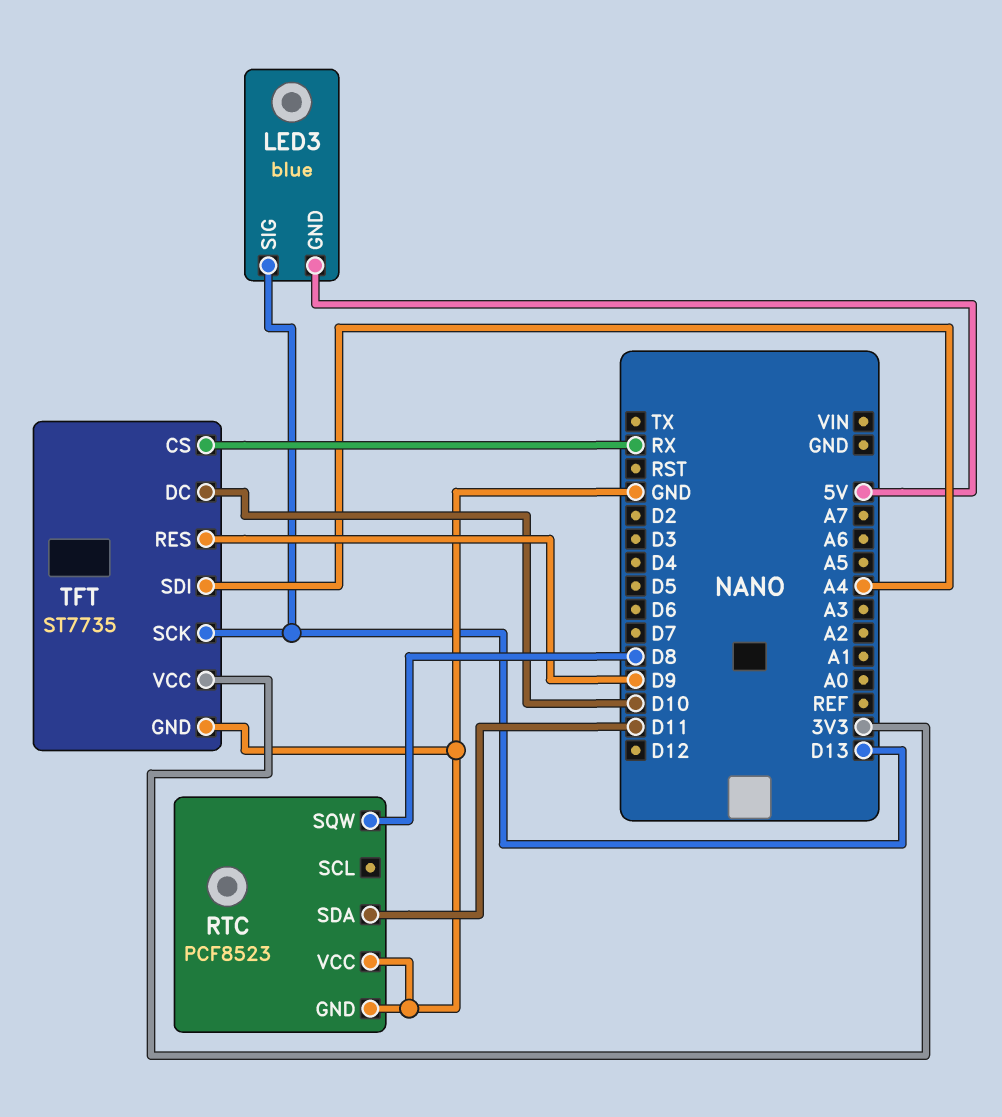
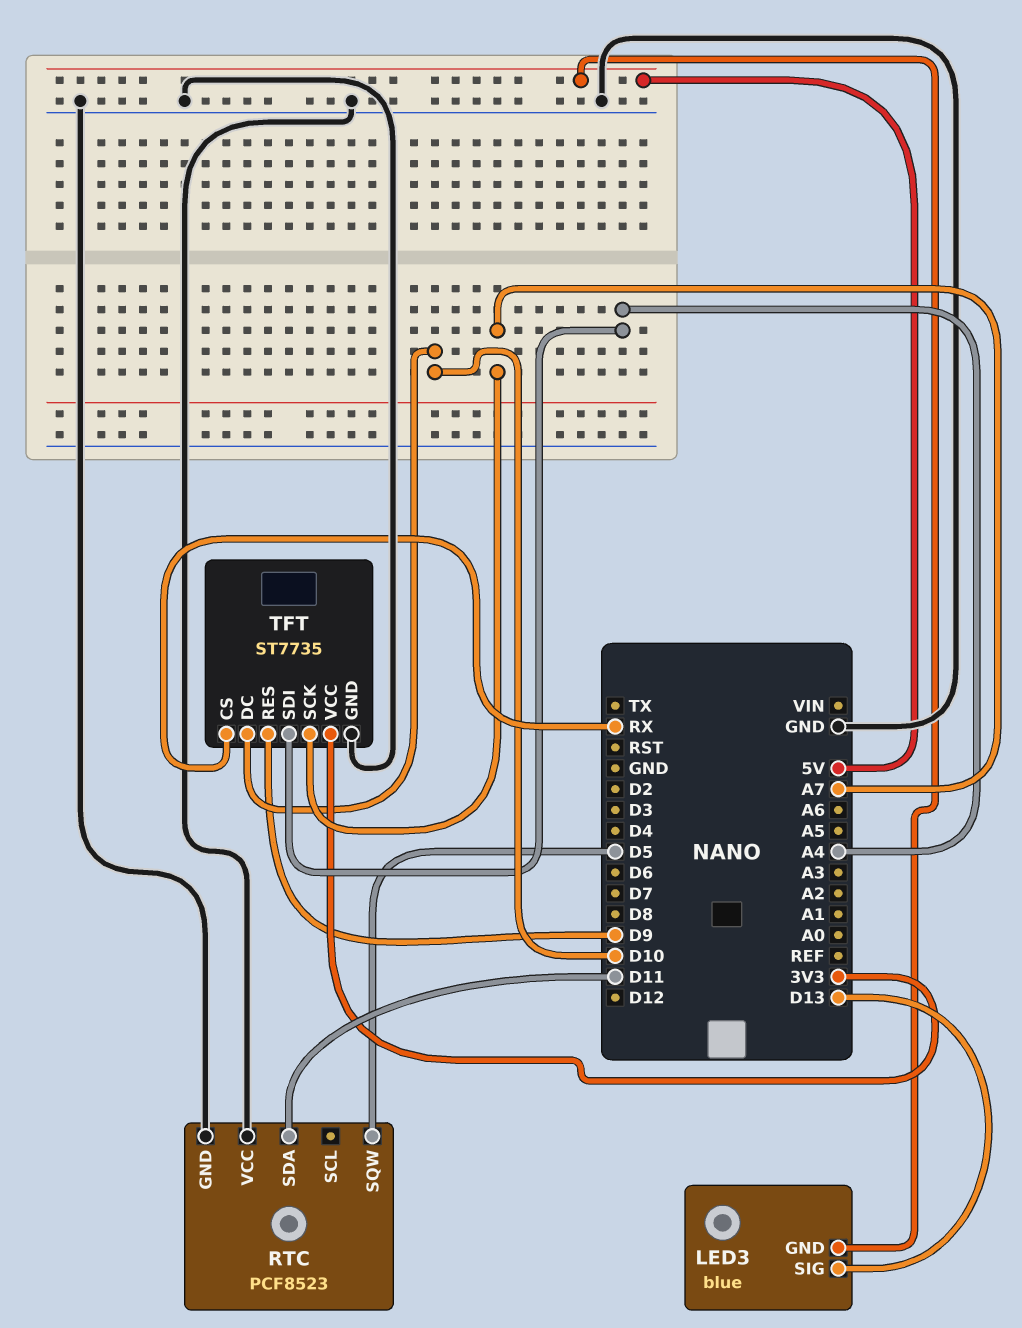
RTC pin SQW: D8 -> D5
TFT pin SCK: D13 -> A7

